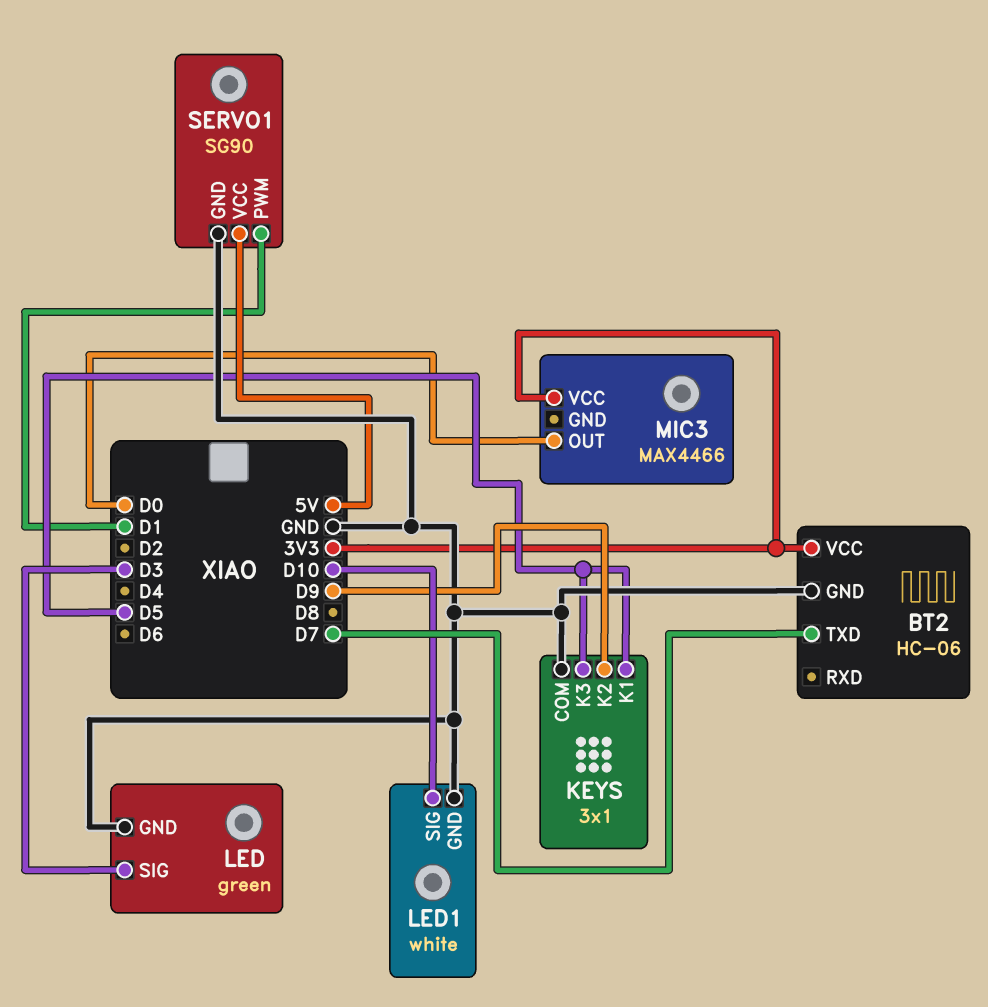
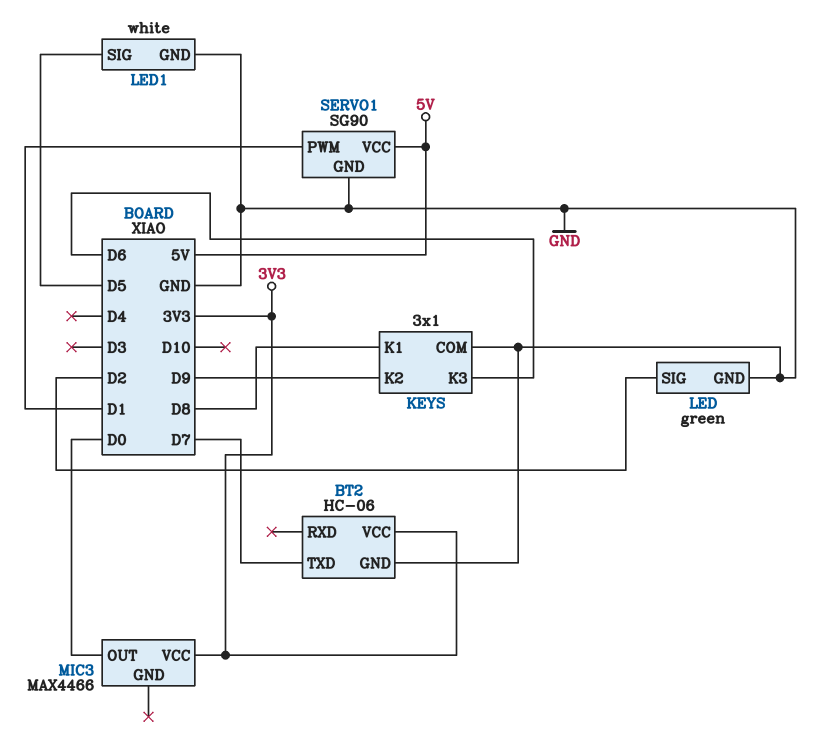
KEYS pin K1: D5 -> D8
KEYS pin K3: D5 -> D6
LED pin SIG: D3 -> D2
LED1 pin SIG: D10 -> D5

